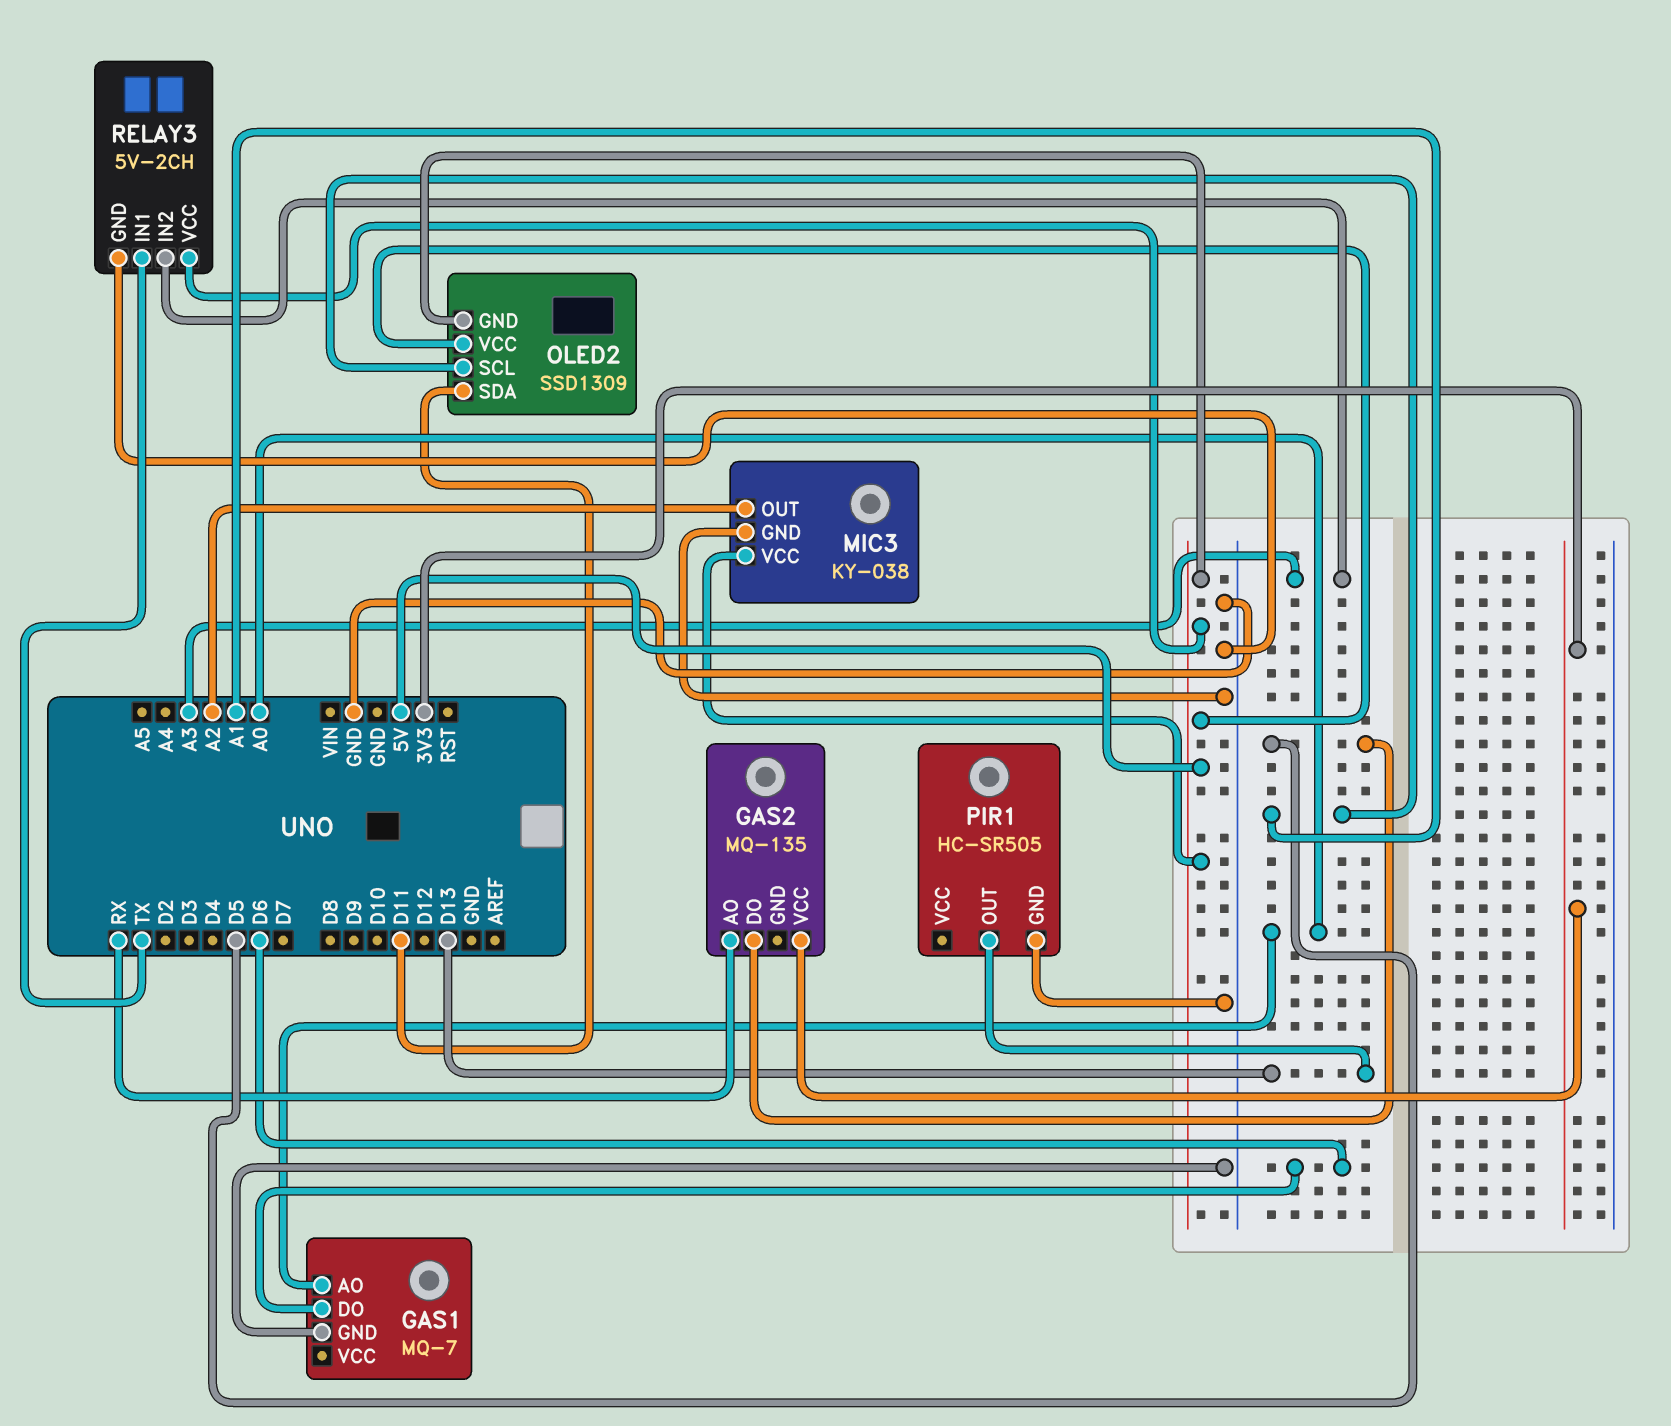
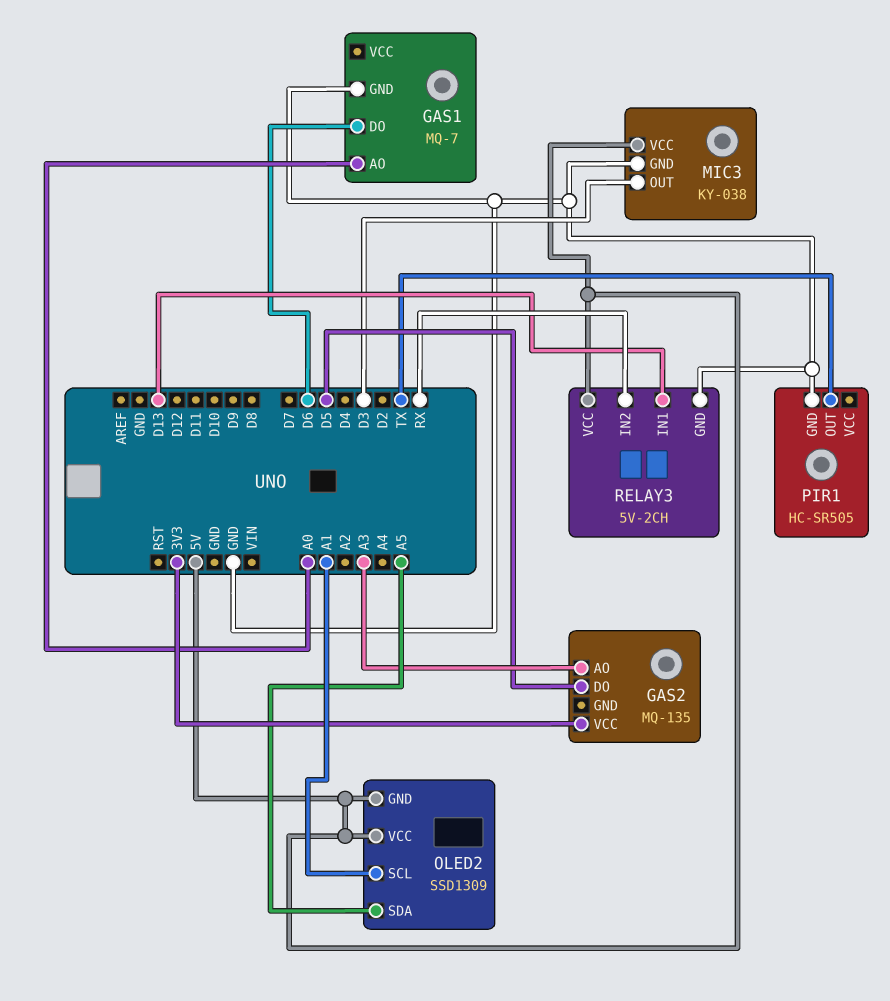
GAS2 pin AO: RX -> A3
MIC3 pin OUT: A2 -> D3
OLED2 pin SDA: D11 -> A5
PIR1 pin OUT: D13 -> TX
RELAY3 pin IN1: TX -> D13
RELAY3 pin IN2: A3 -> RX

